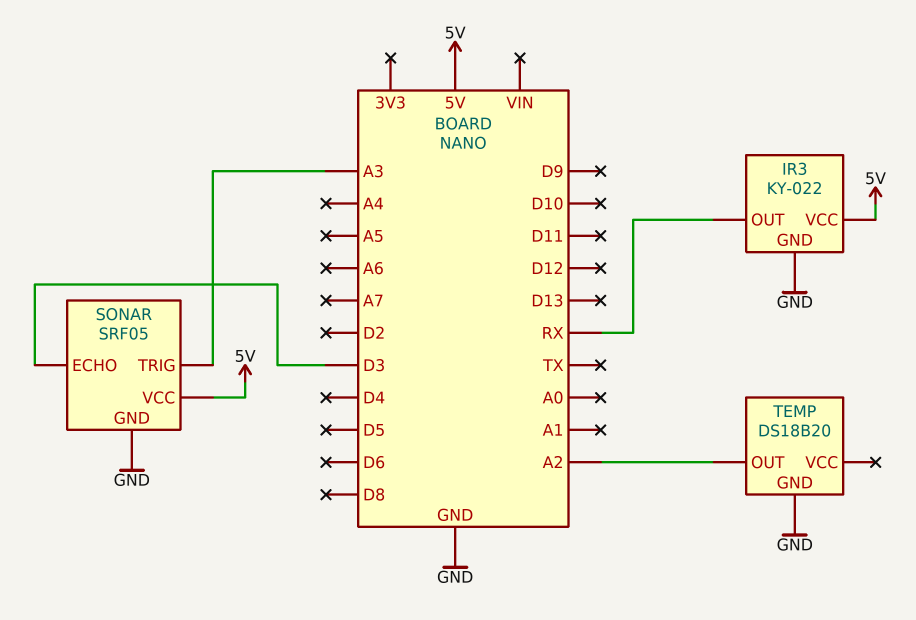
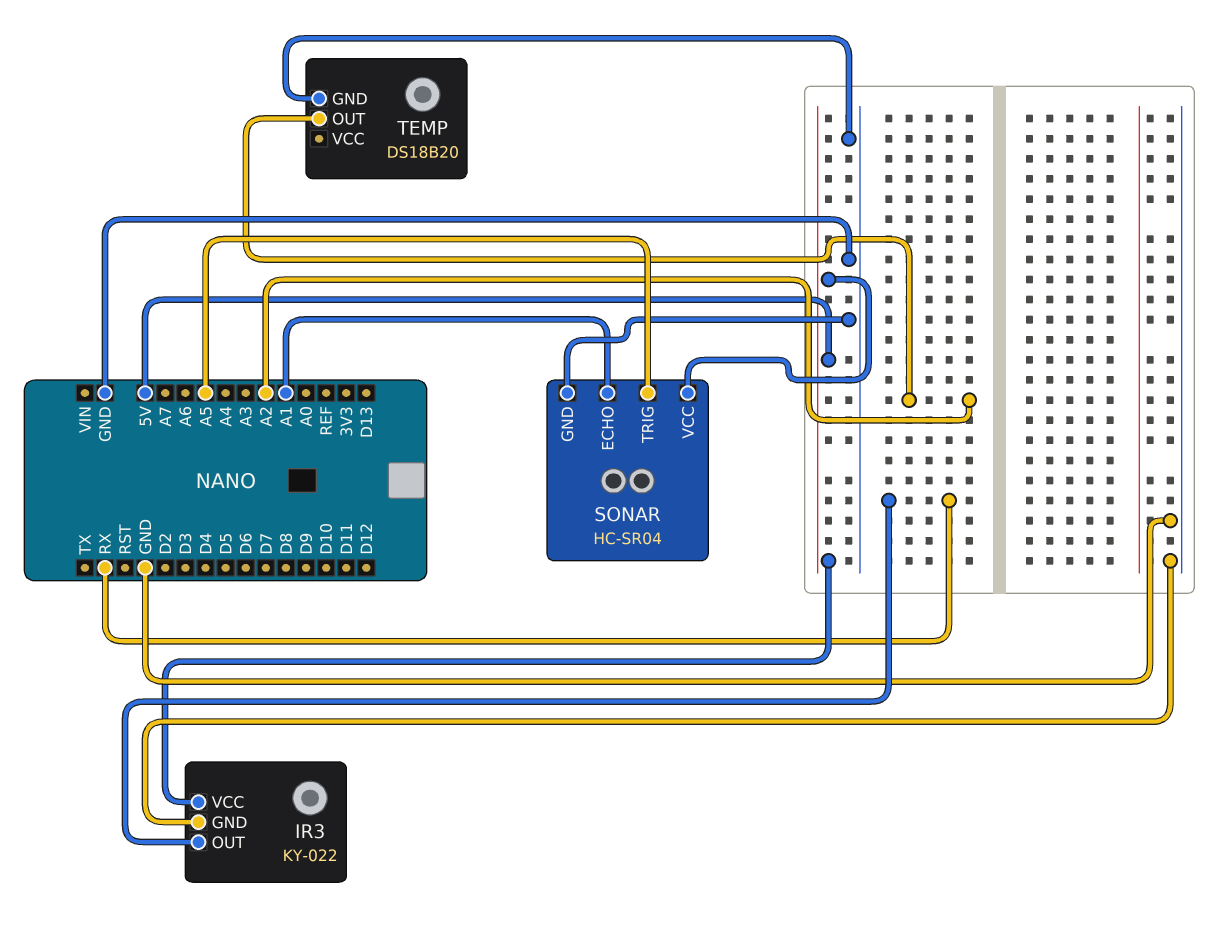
SONAR: SRF05 -> HC-SR04
SONAR pin ECHO: D3 -> A1
SONAR pin TRIG: A3 -> A5

